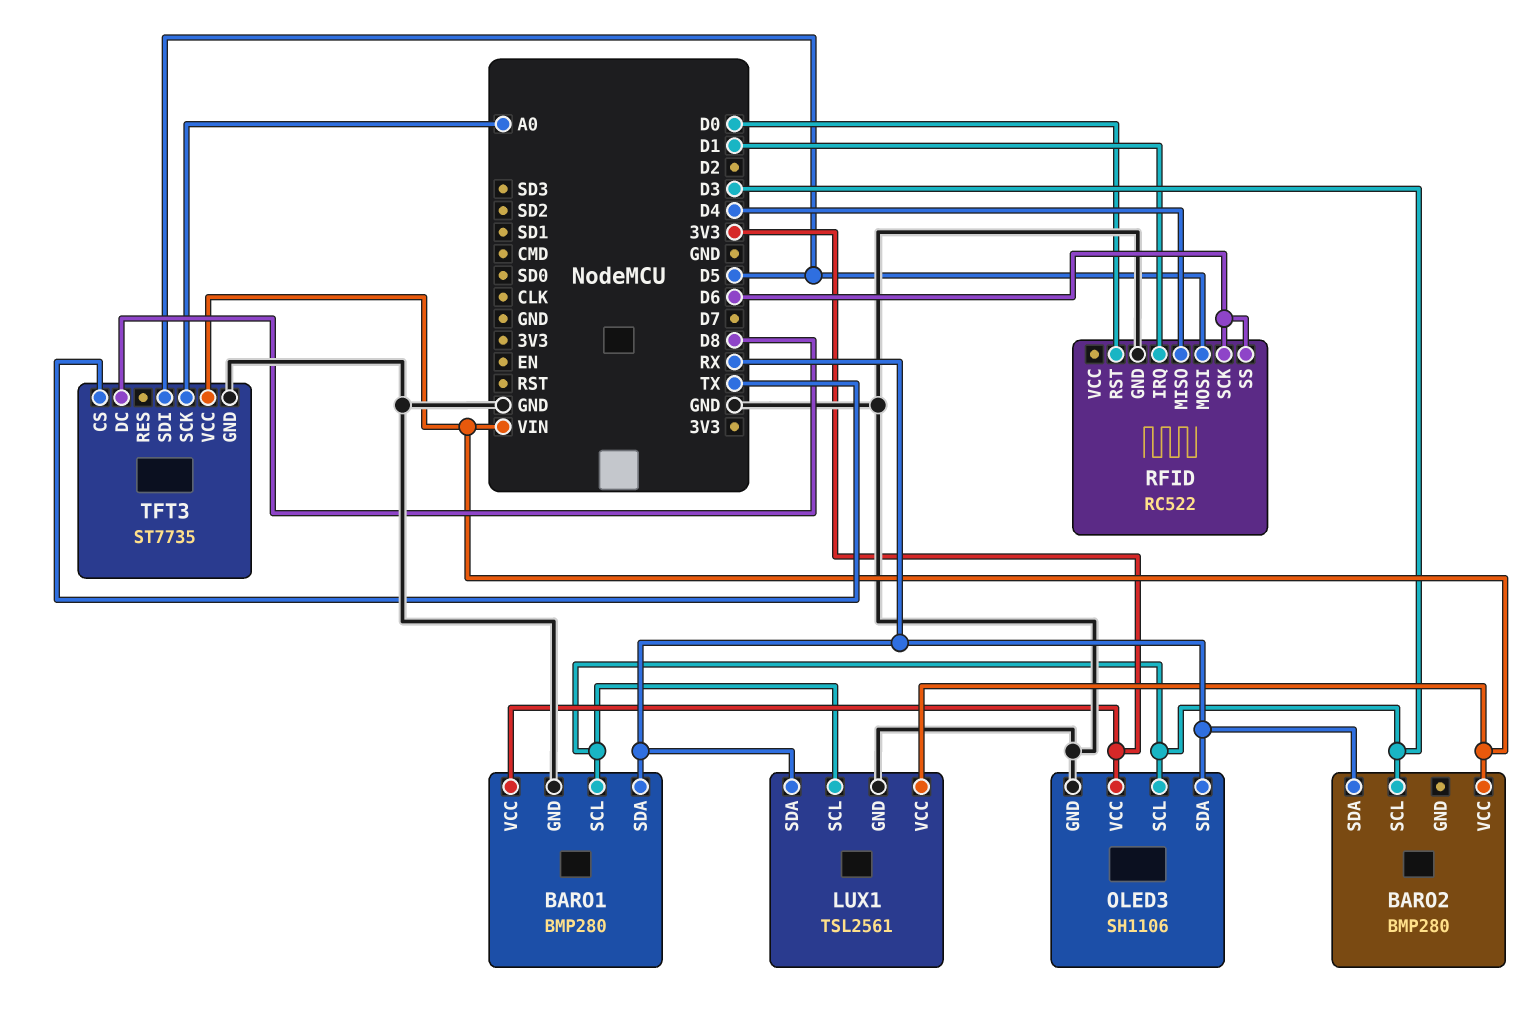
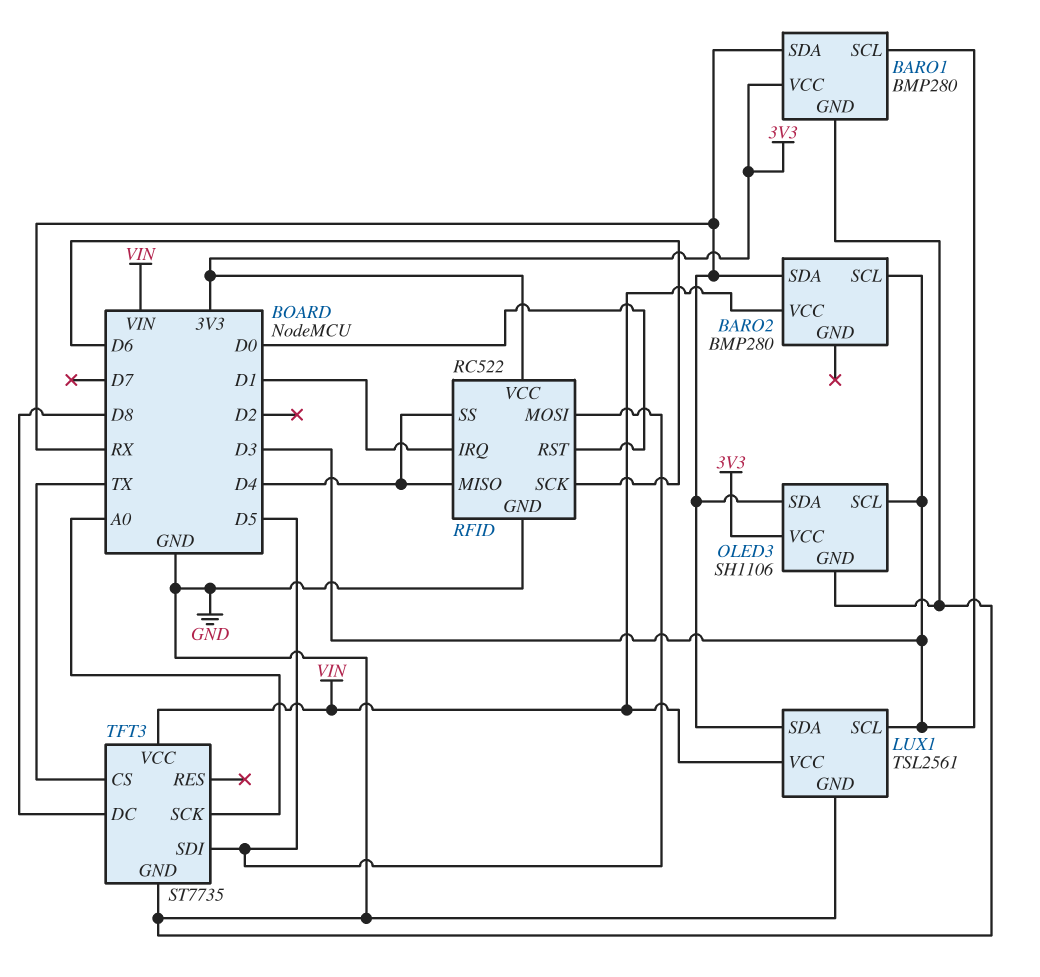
RFID pin SS: D6 -> D4
RFID pin VCC: none -> 3V3

